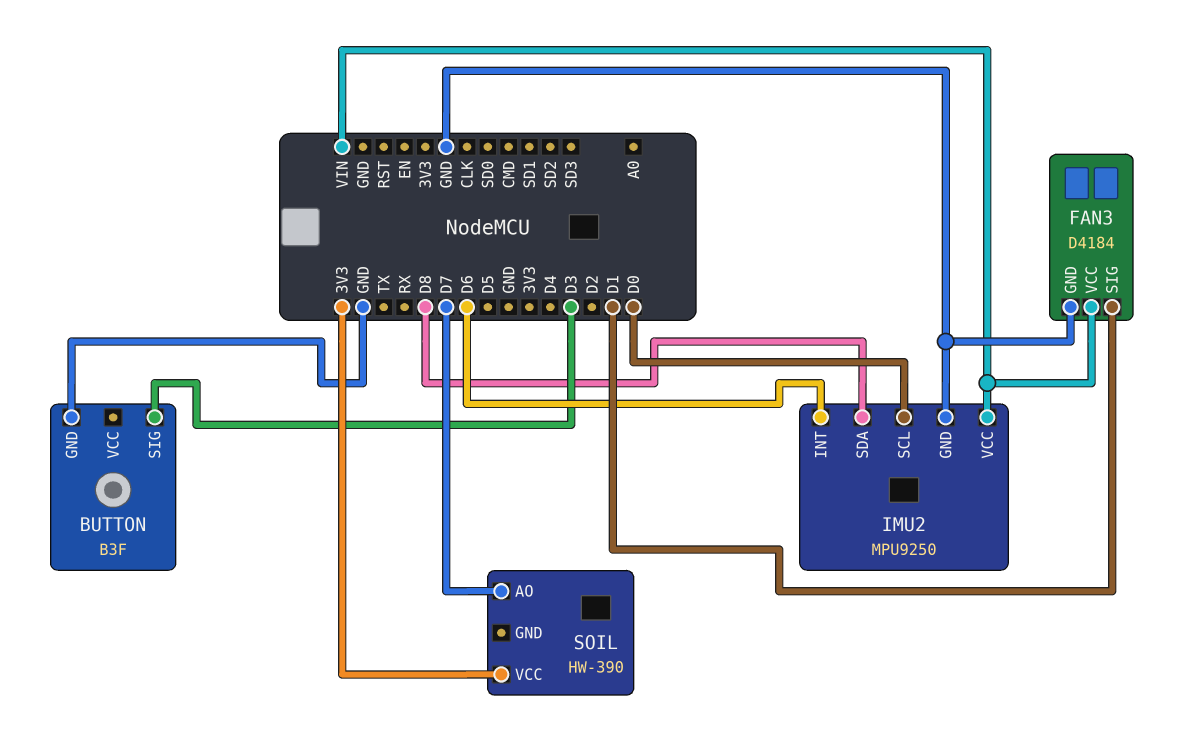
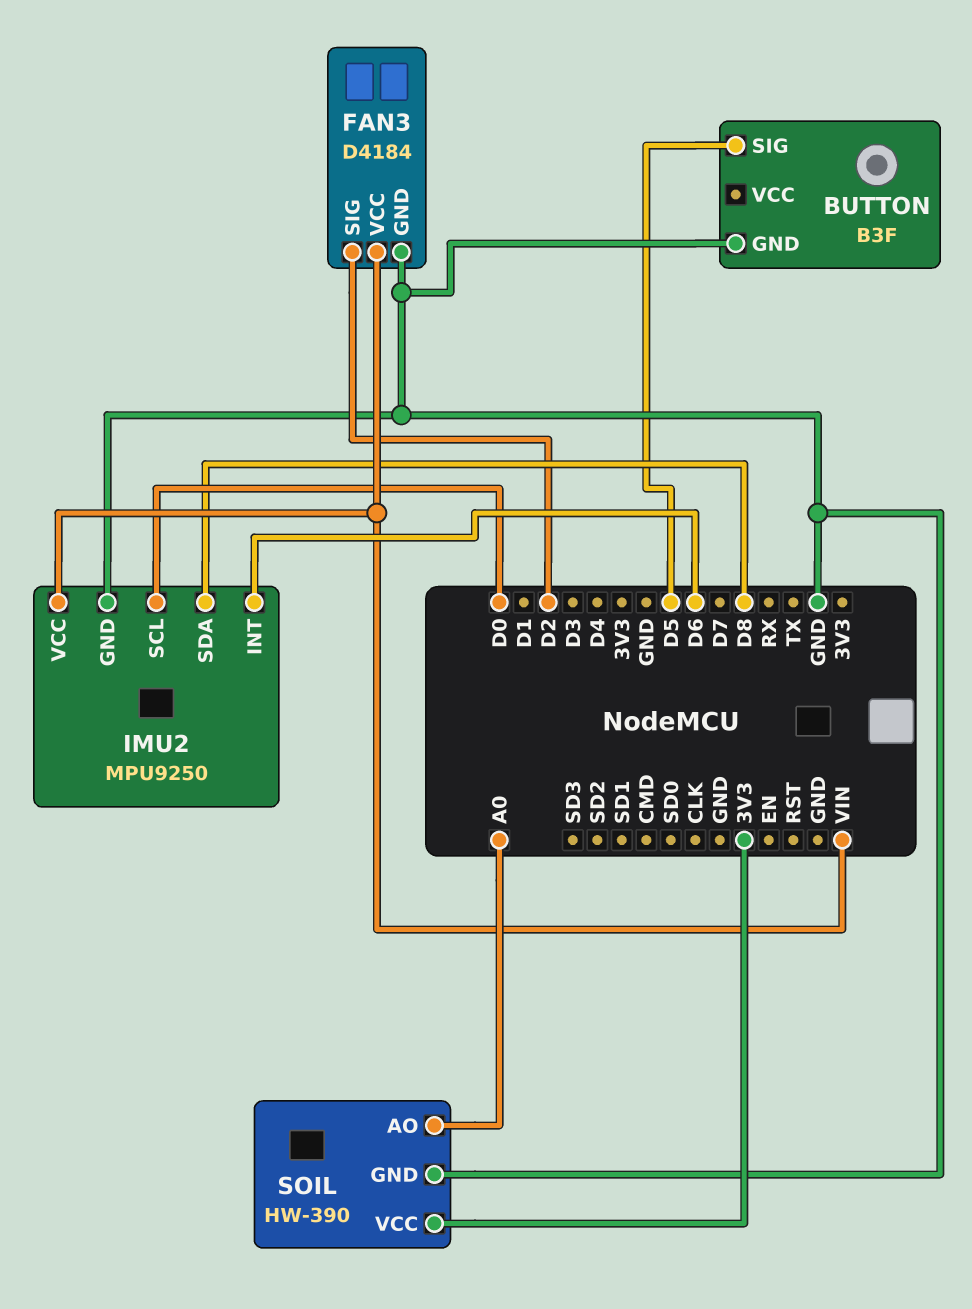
BUTTON pin SIG: D3 -> D5
FAN3 pin SIG: D1 -> D2
SOIL pin AO: D7 -> A0
SOIL pin GND: none -> GND

